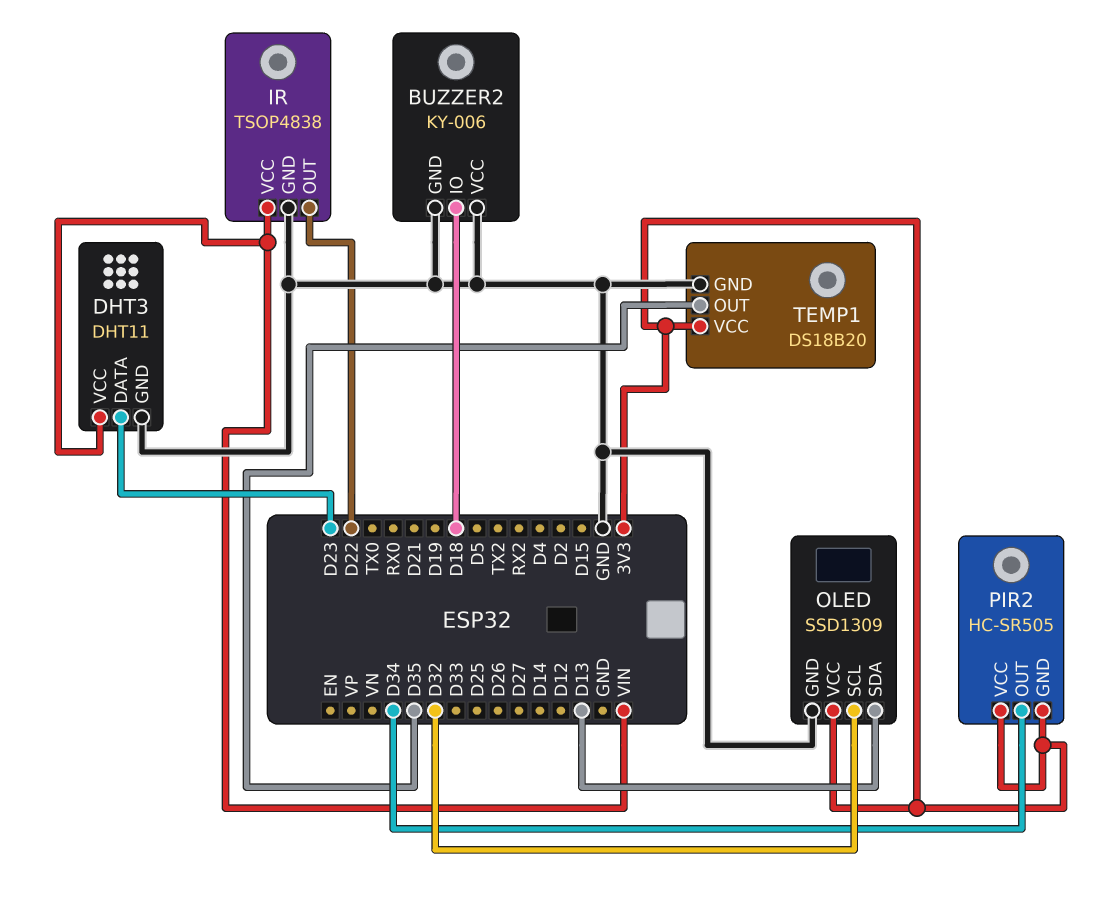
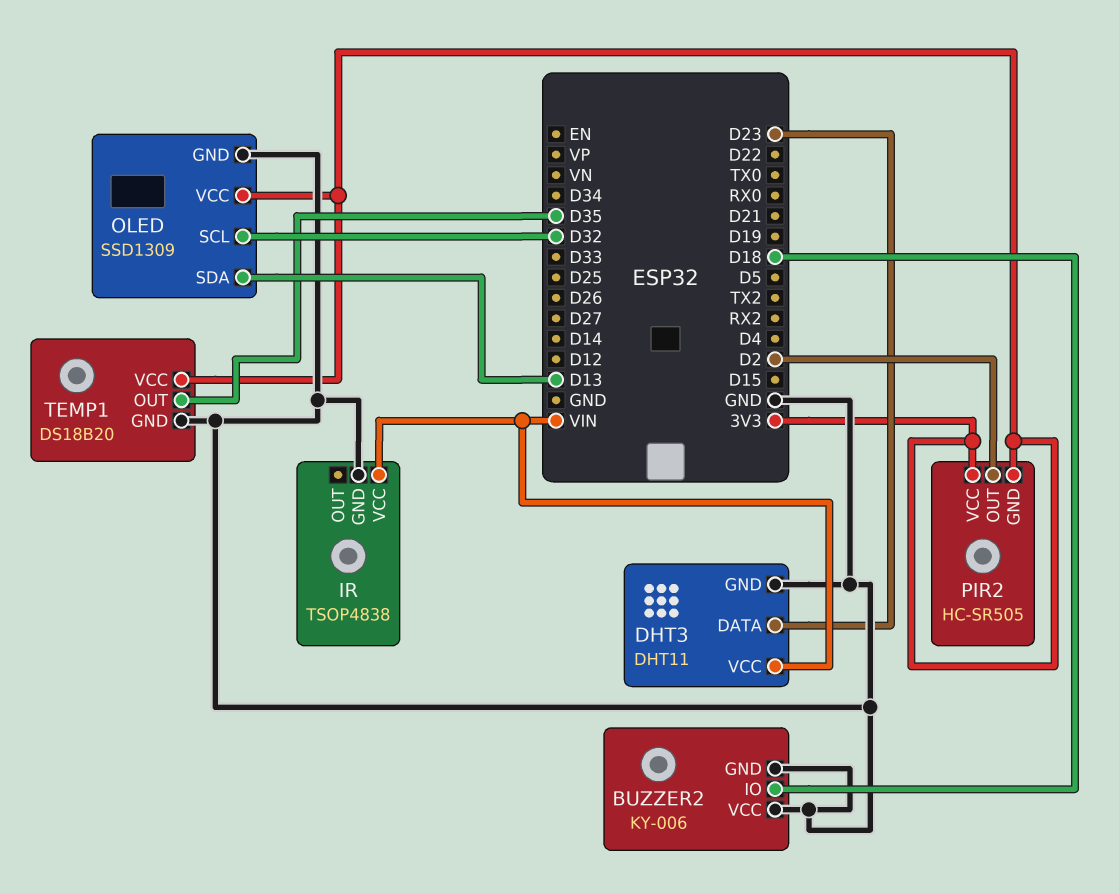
IR pin OUT: D22 -> none
PIR2 pin OUT: D34 -> D2

